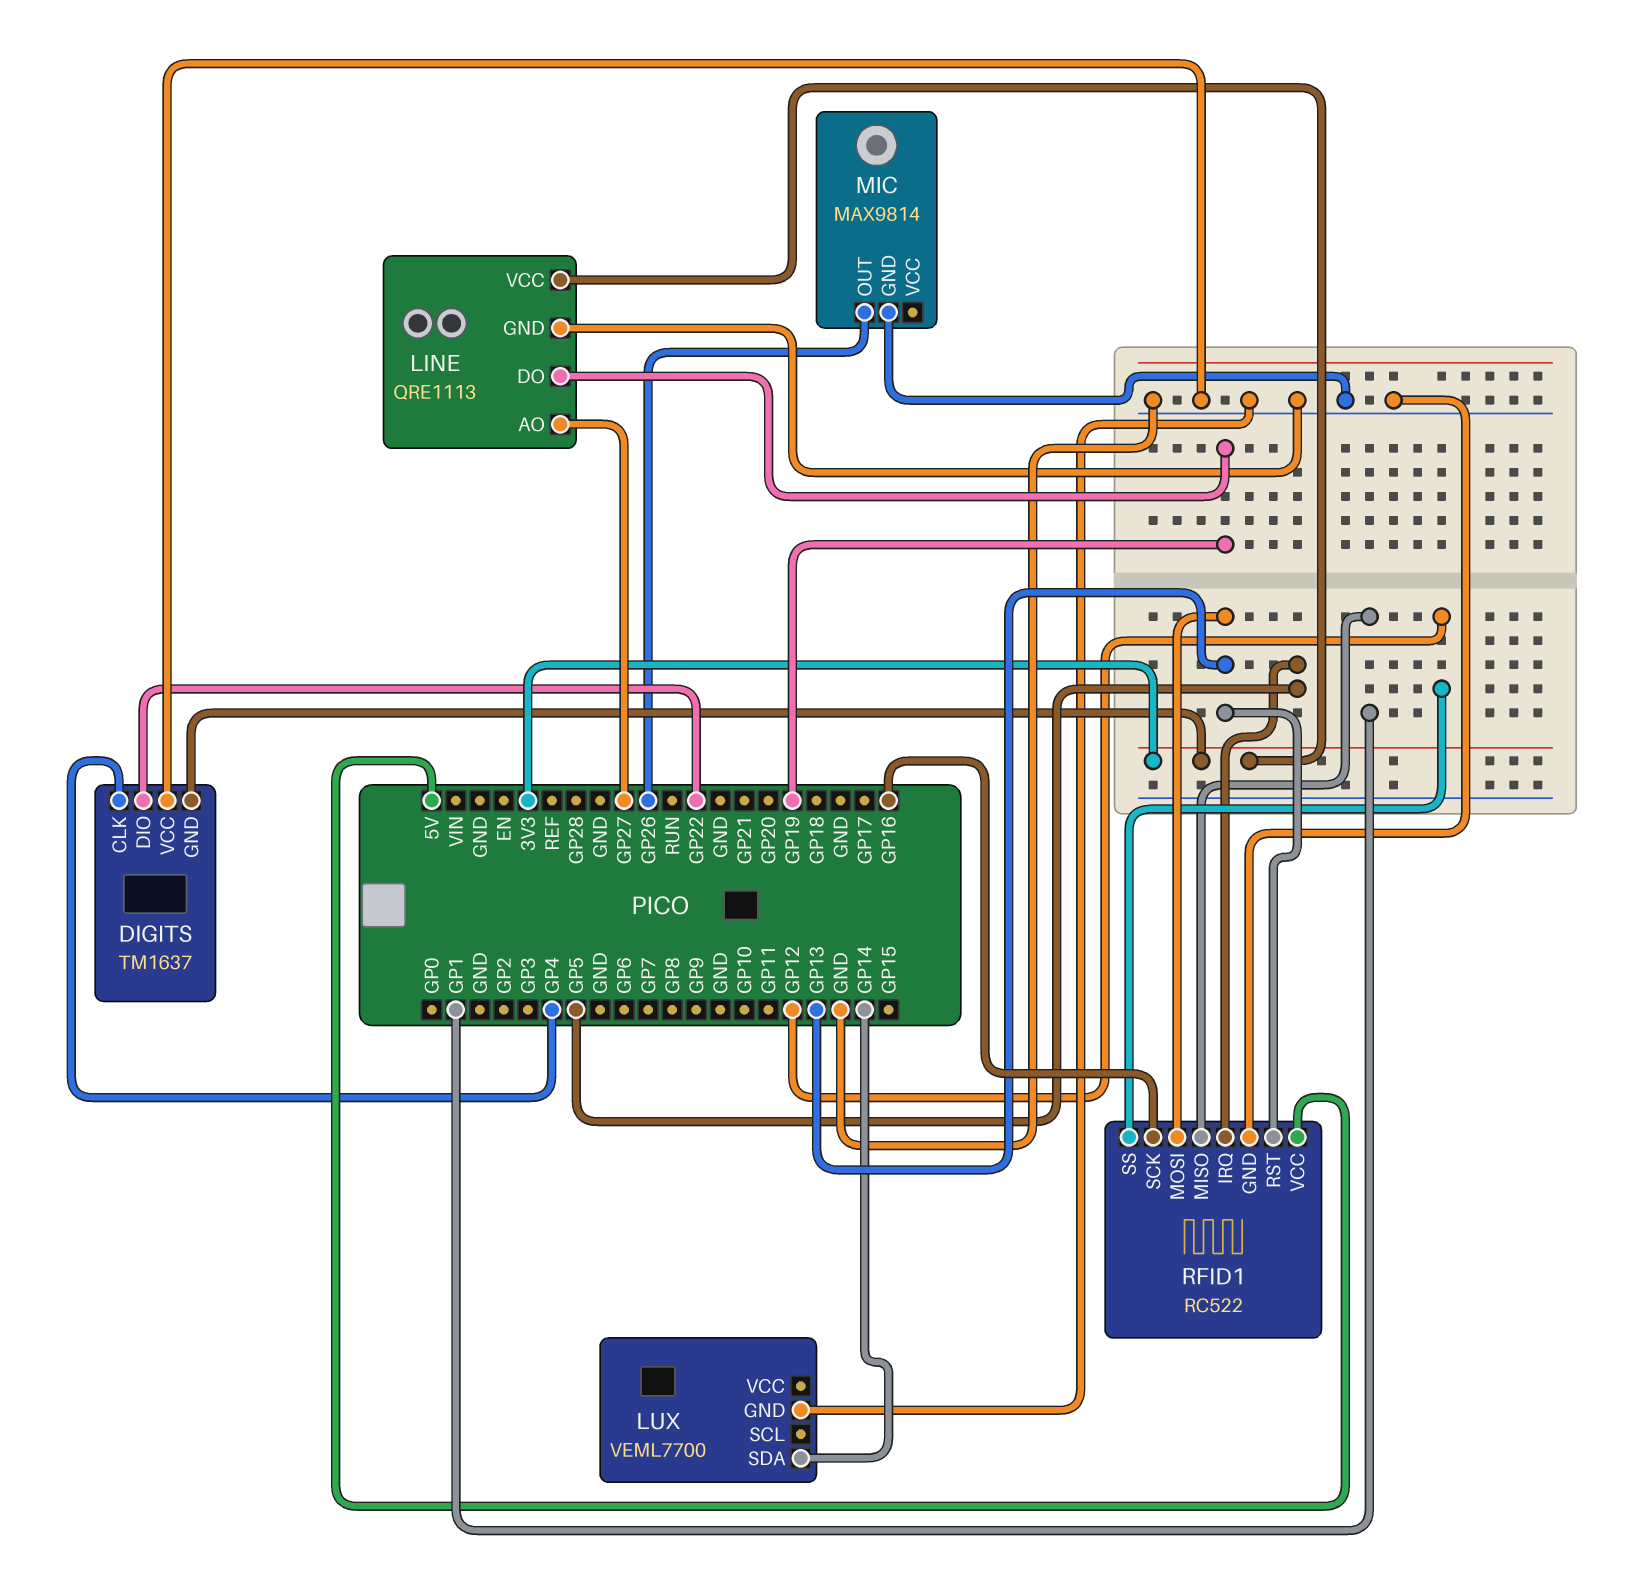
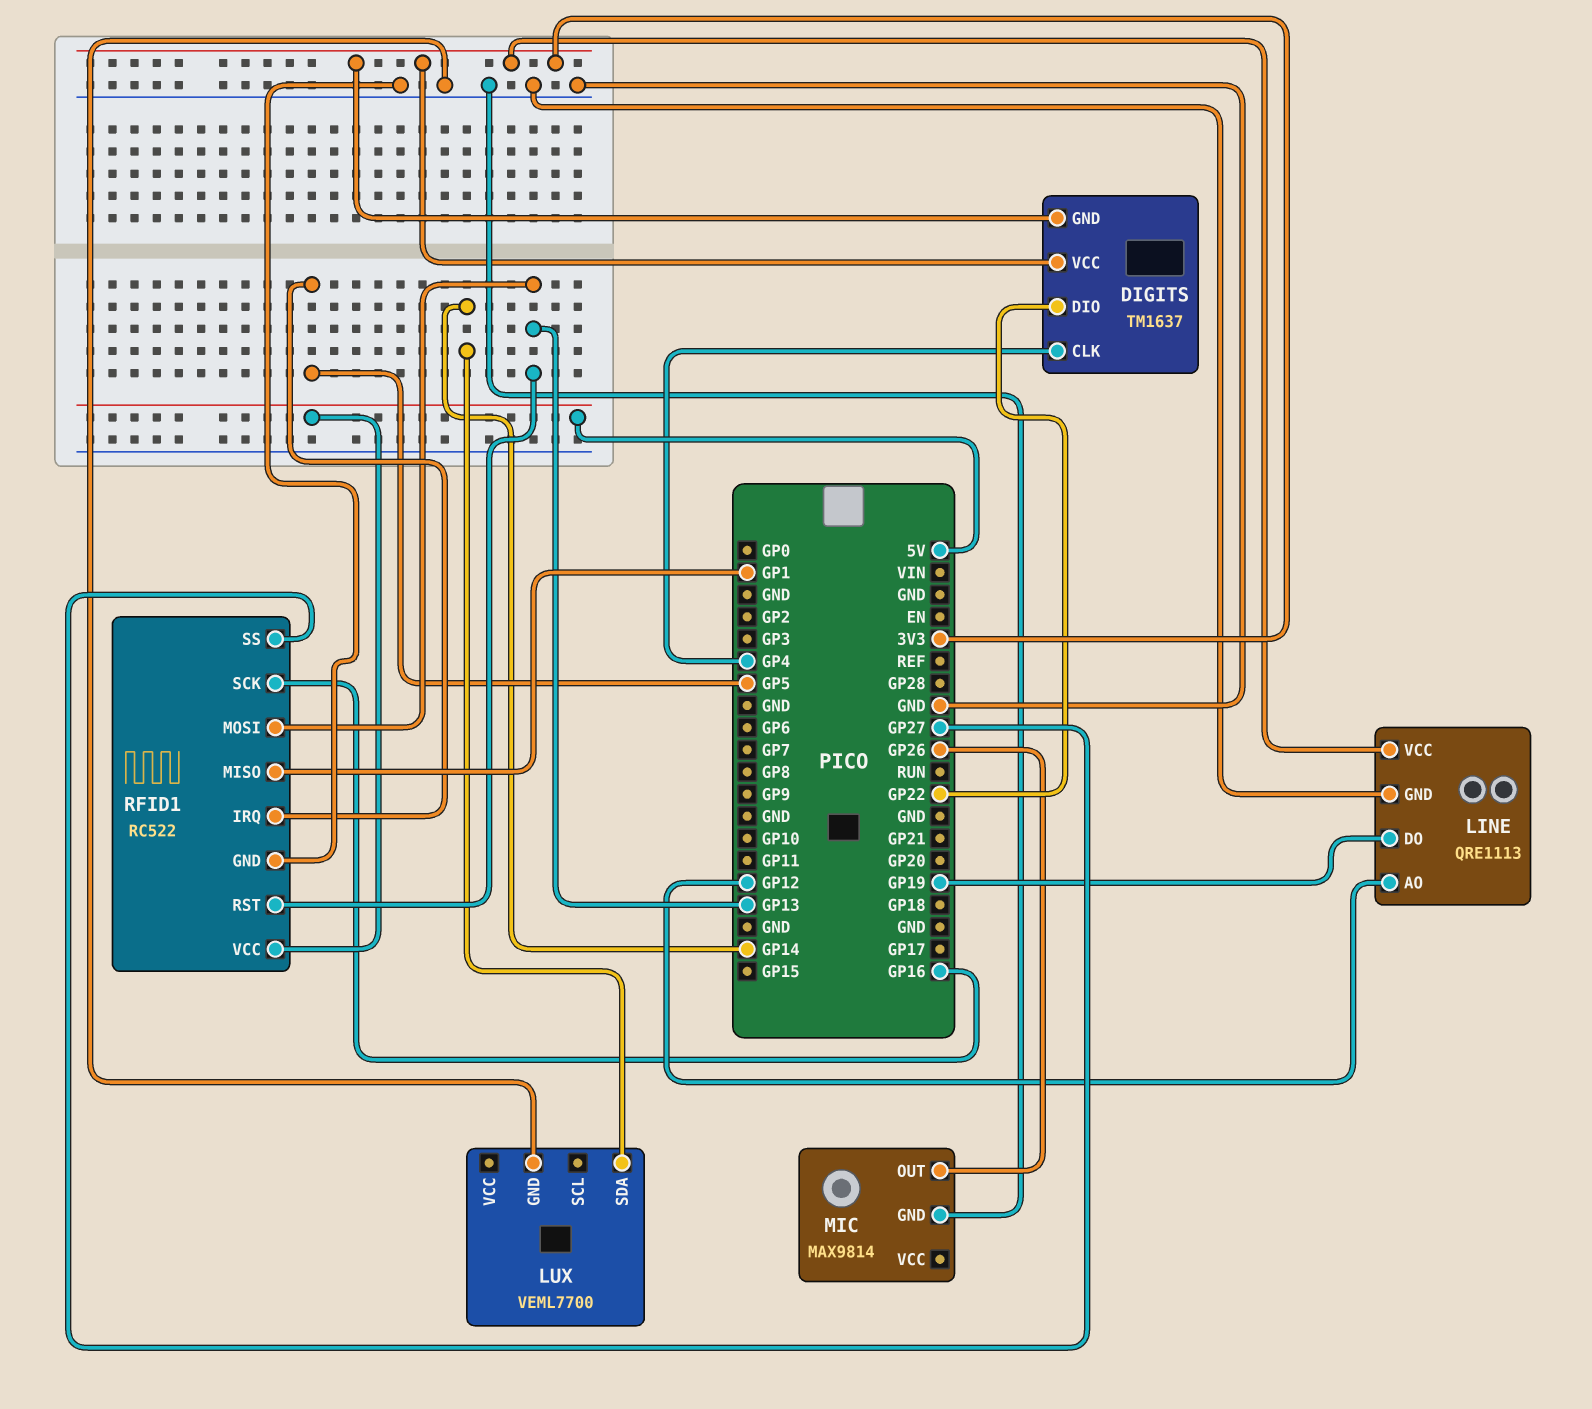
DIGITS pin VCC: GND -> 3V3
LINE pin AO: GP27 -> GP12
RFID1 pin SS: GP12 -> GP27

